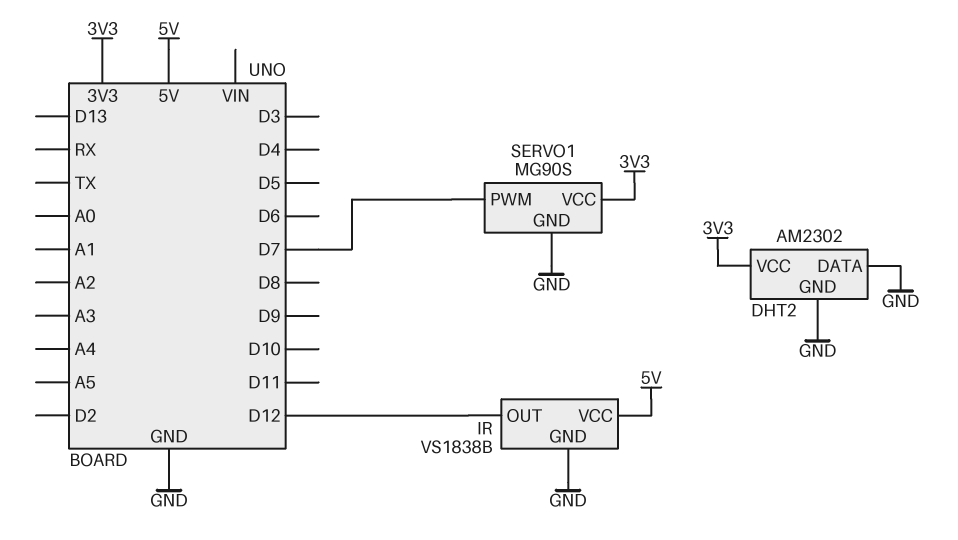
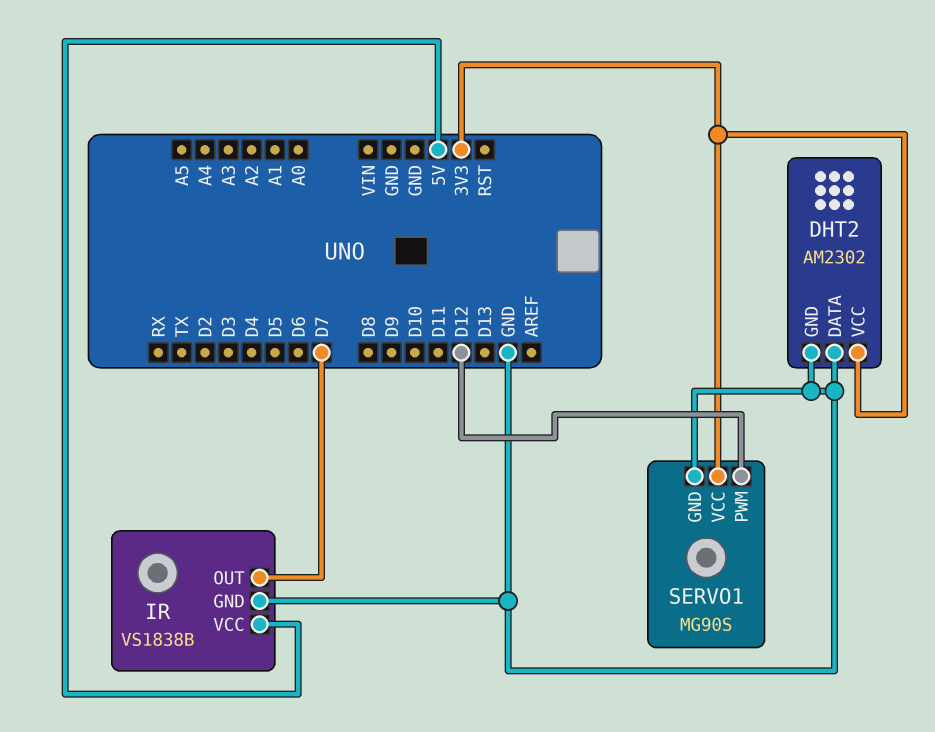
IR pin OUT: D12 -> D7
SERVO1 pin PWM: D7 -> D12

